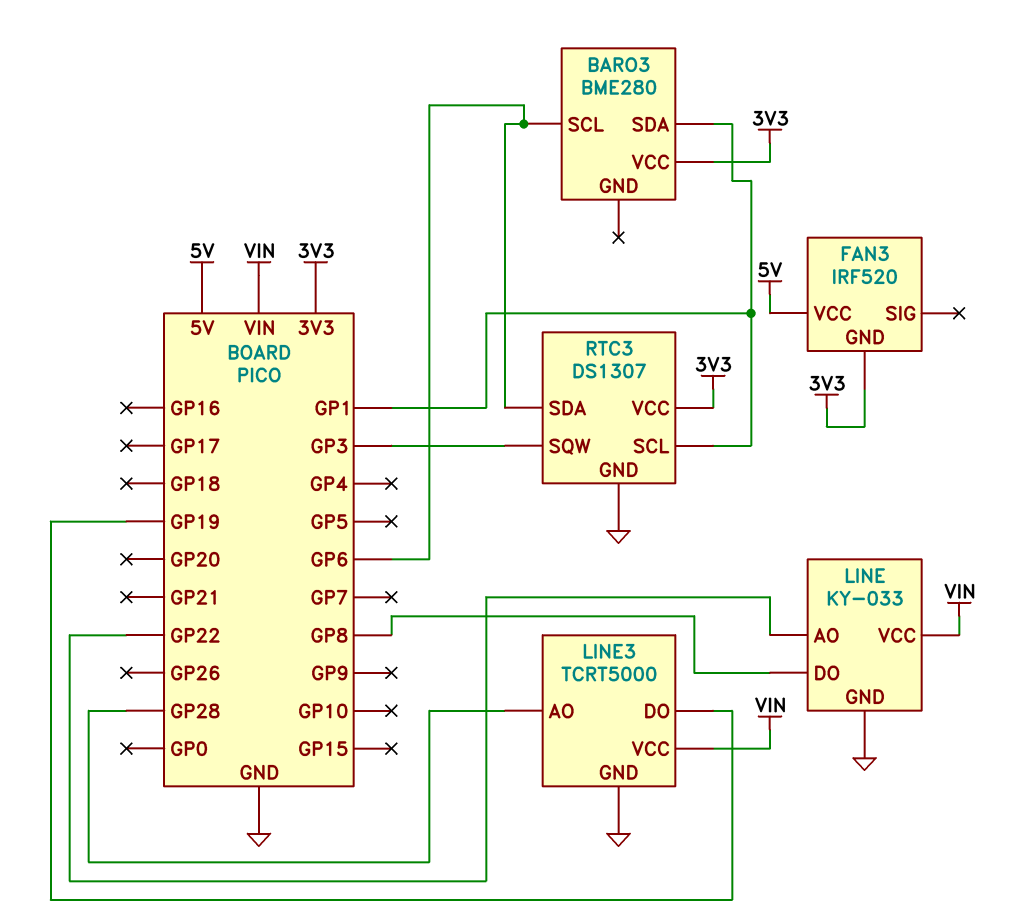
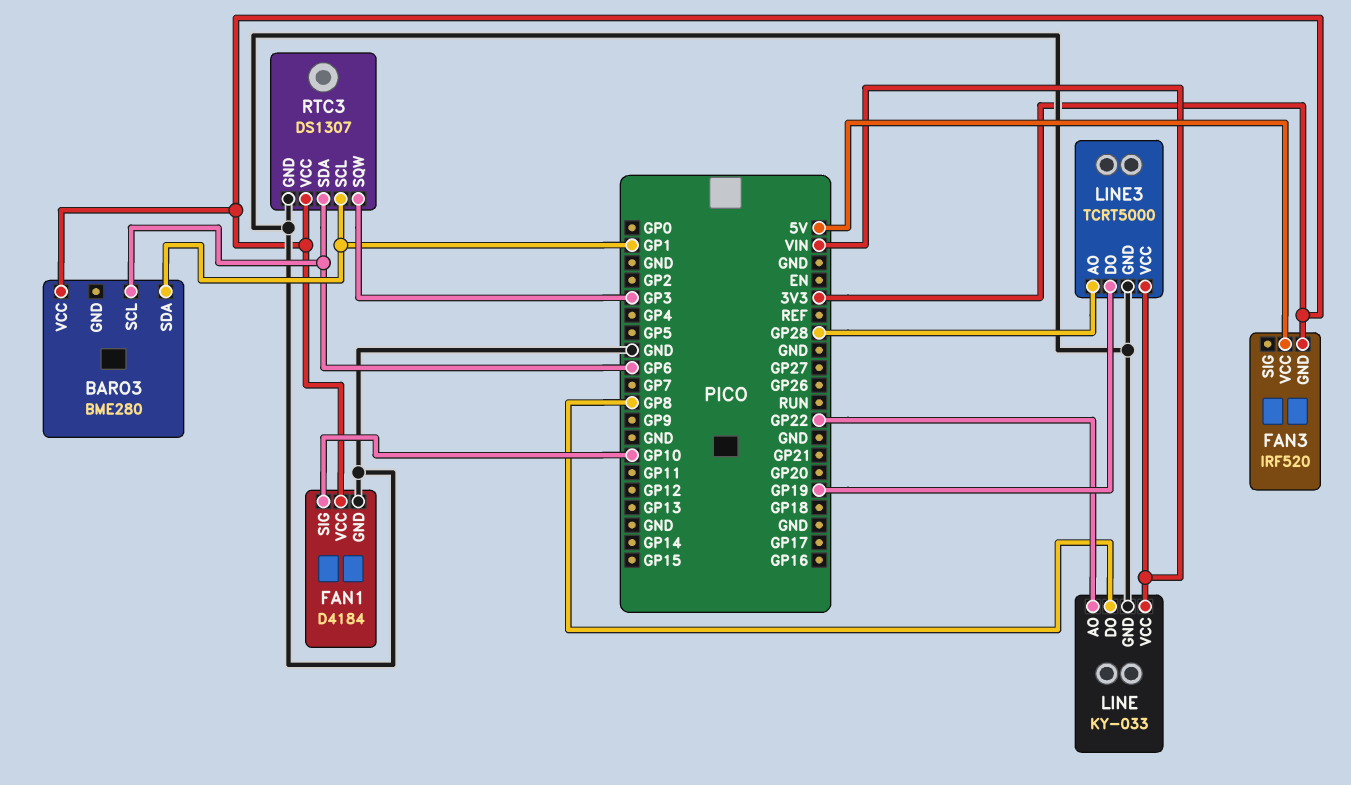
FAN1: none -> D4184
FAN1 pin GND: none -> GND
FAN1 pin SIG: none -> GP10
FAN1 pin VCC: none -> 3V3

